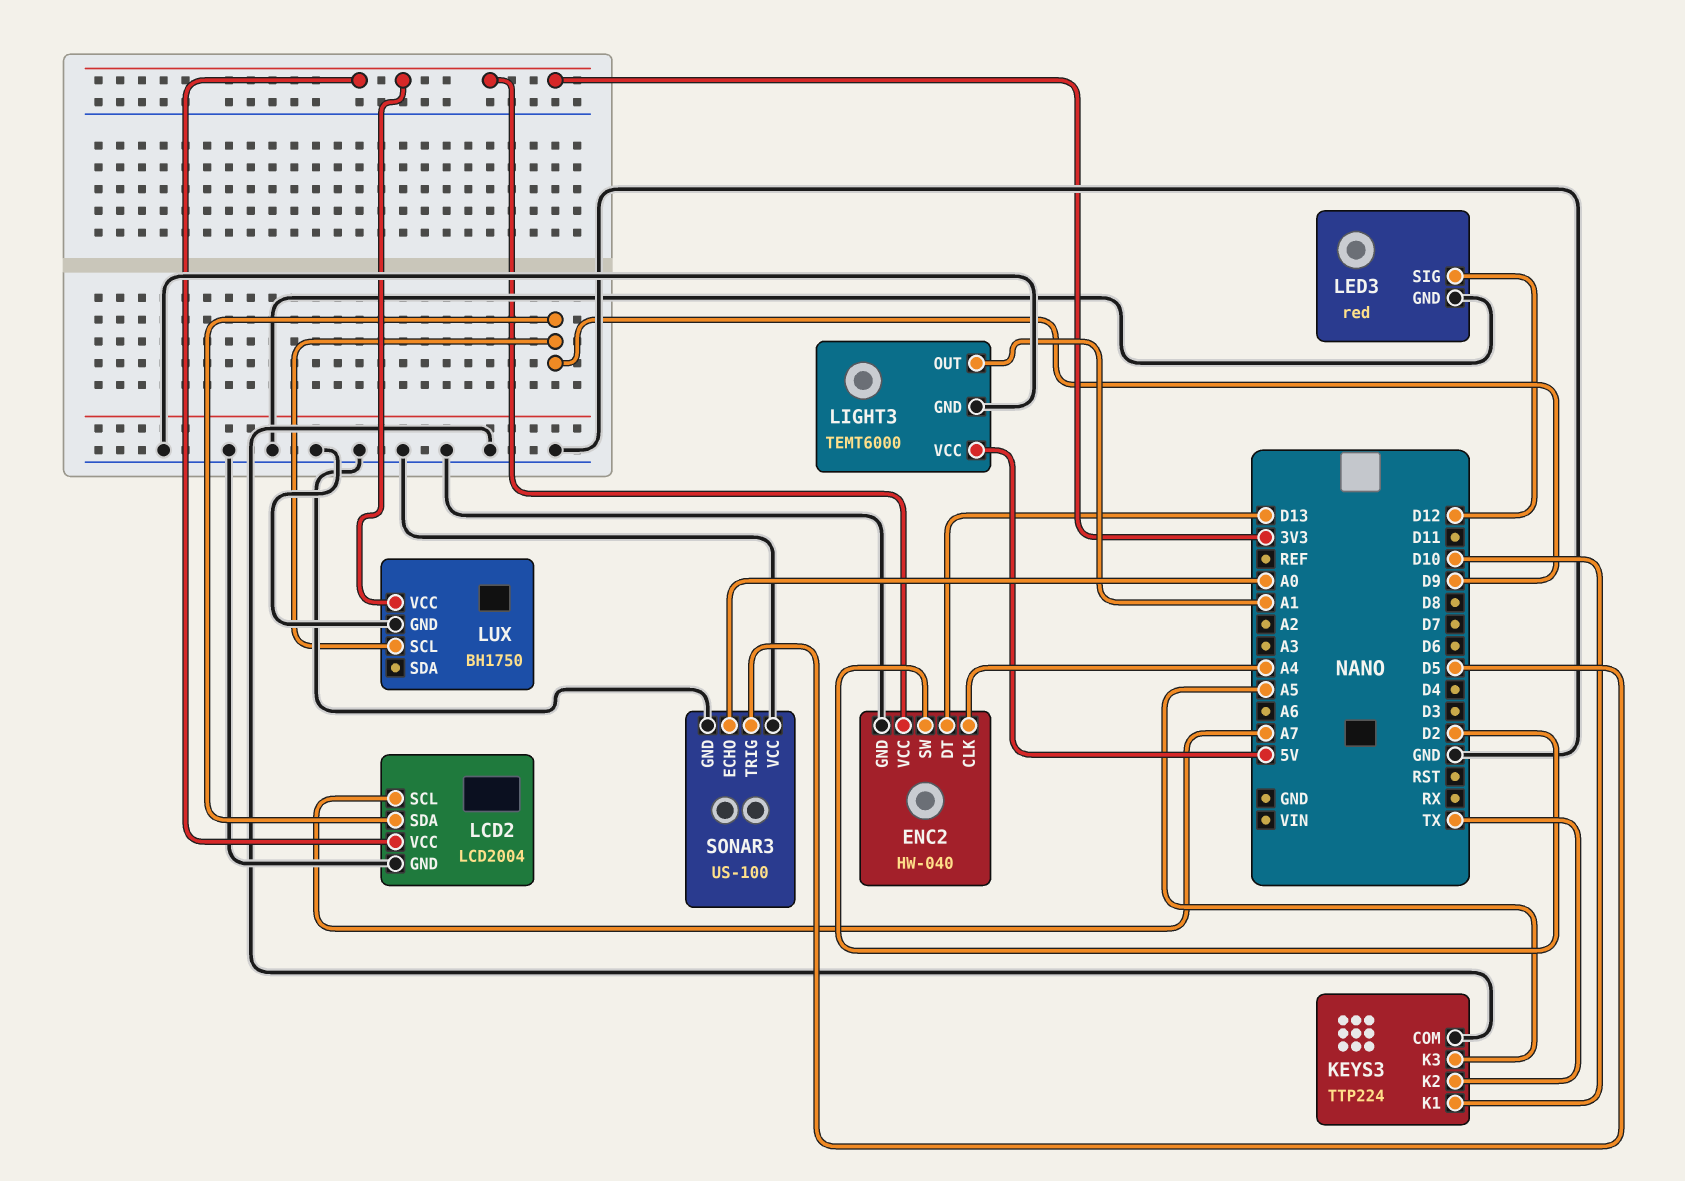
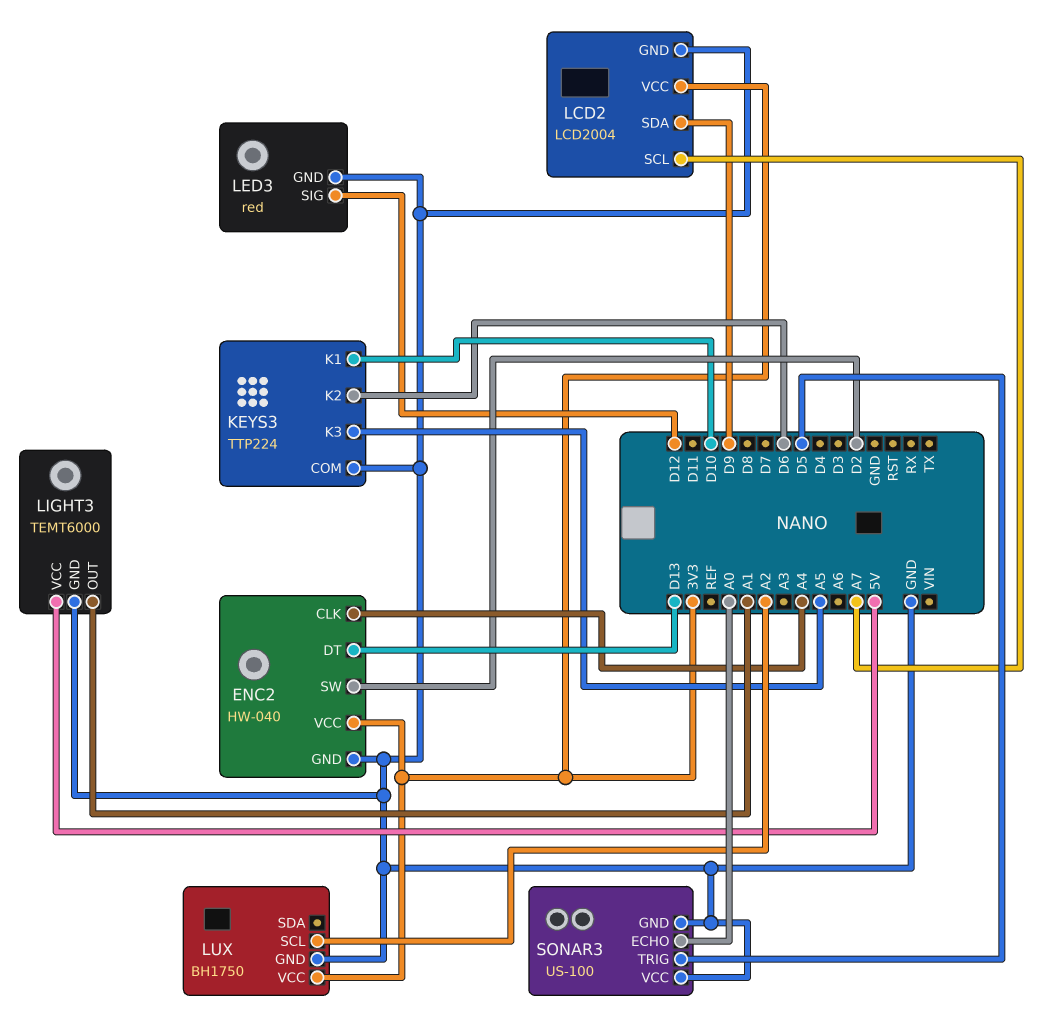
KEYS3 pin K2: TX -> D6
LUX pin SCL: D9 -> A2

